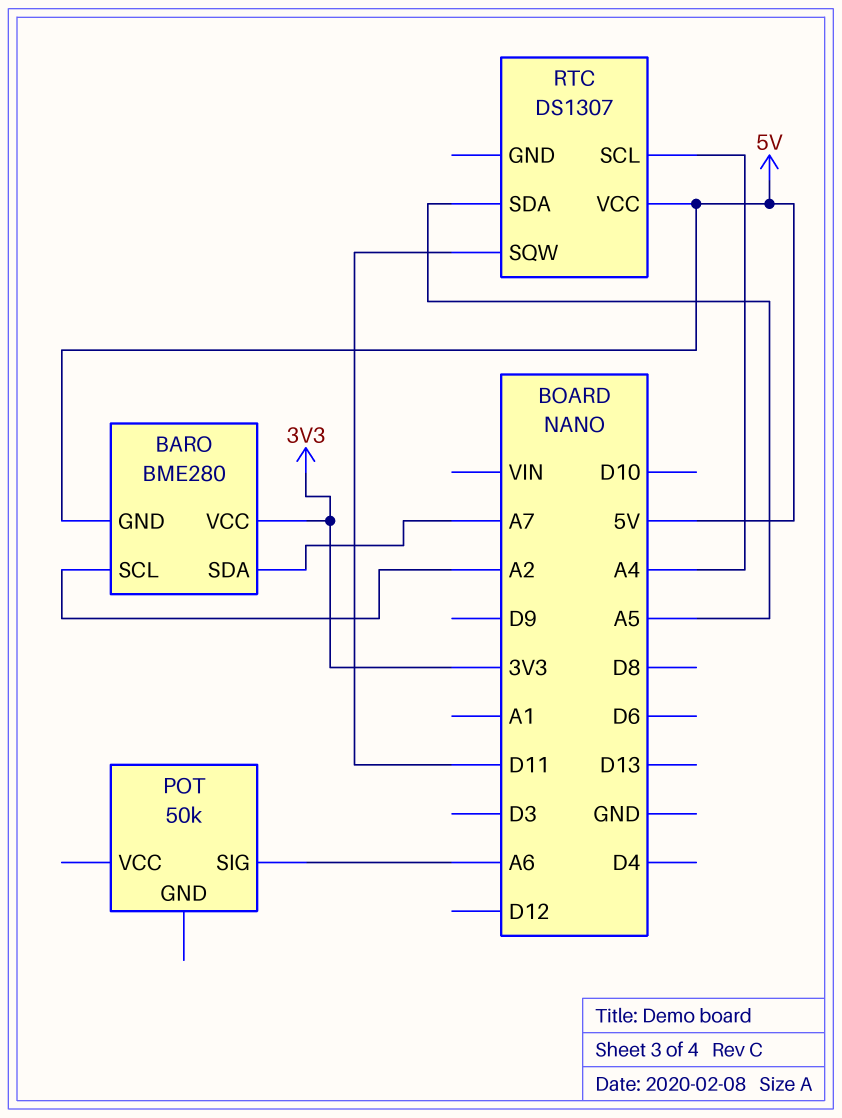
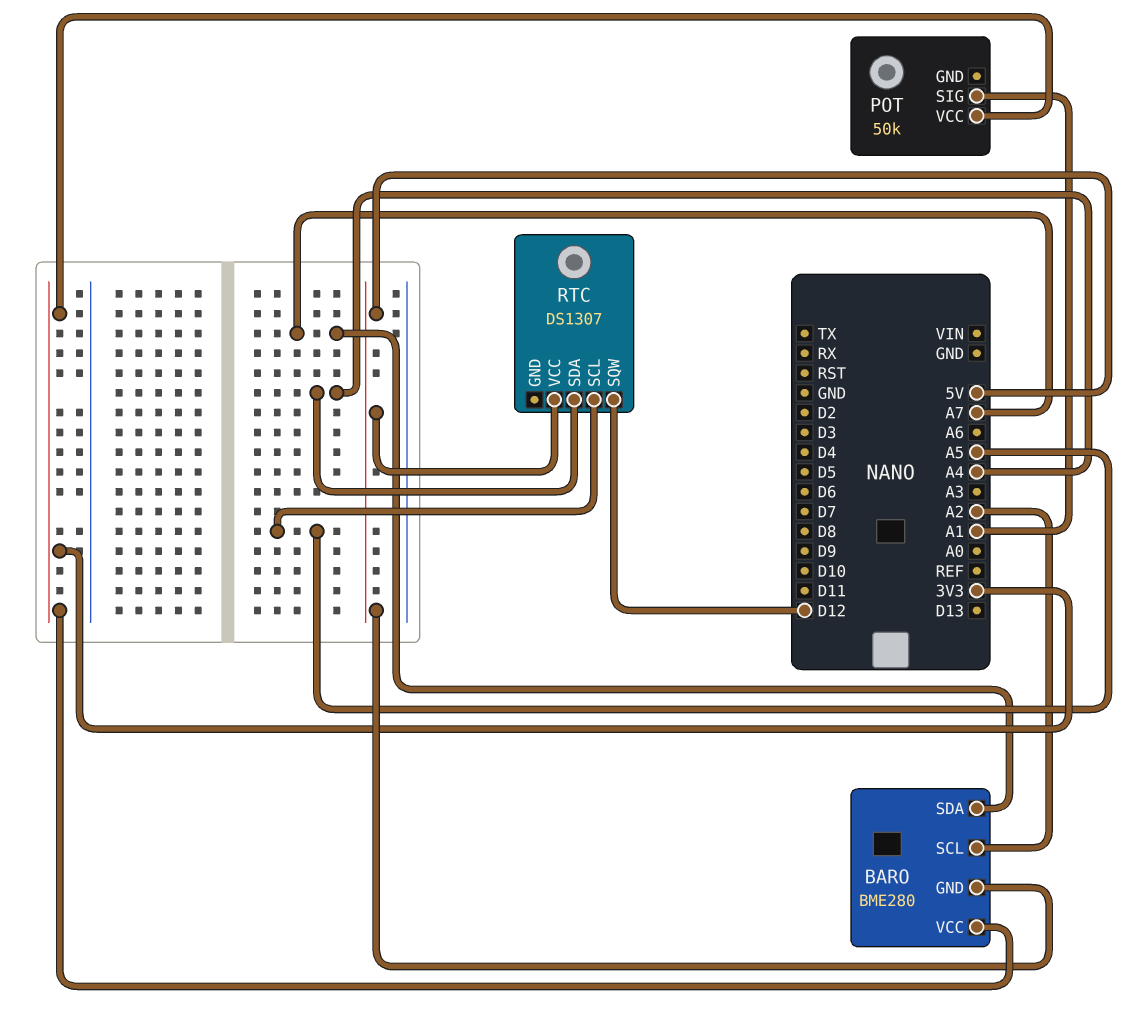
POT pin SIG: A6 -> A1
POT pin VCC: none -> 3V3
RTC pin SCL: A4 -> A5
RTC pin SDA: A5 -> A4
RTC pin SQW: D11 -> D12

